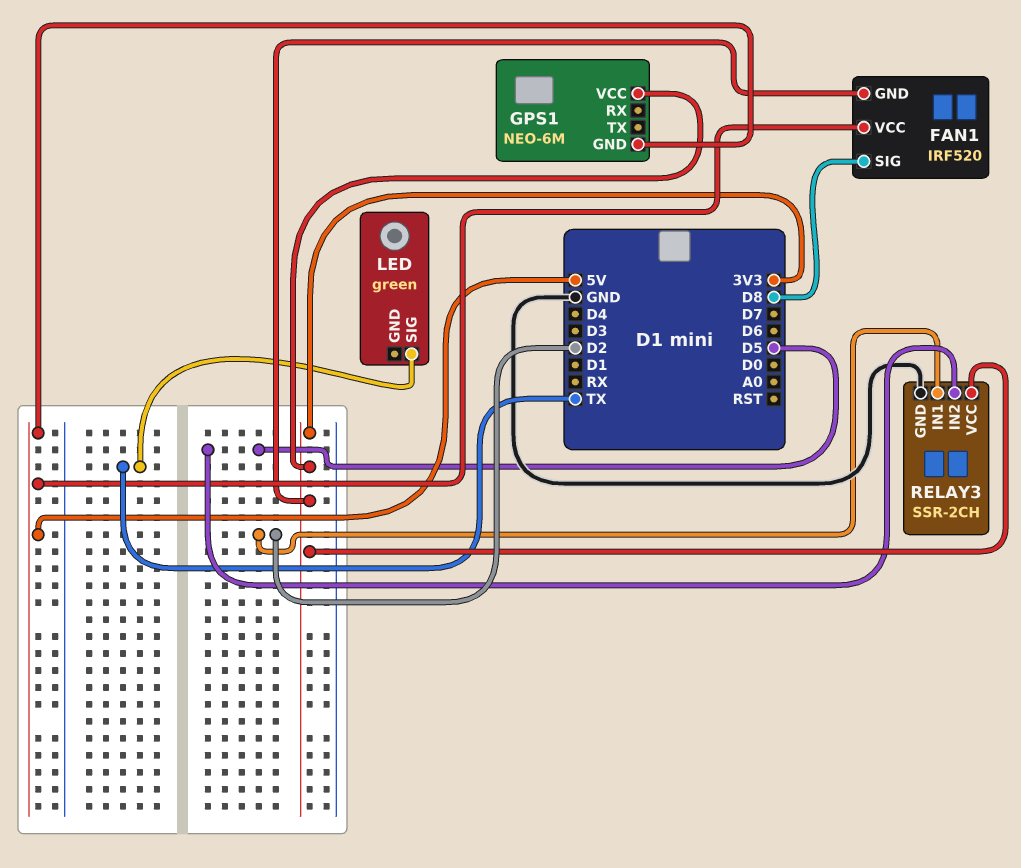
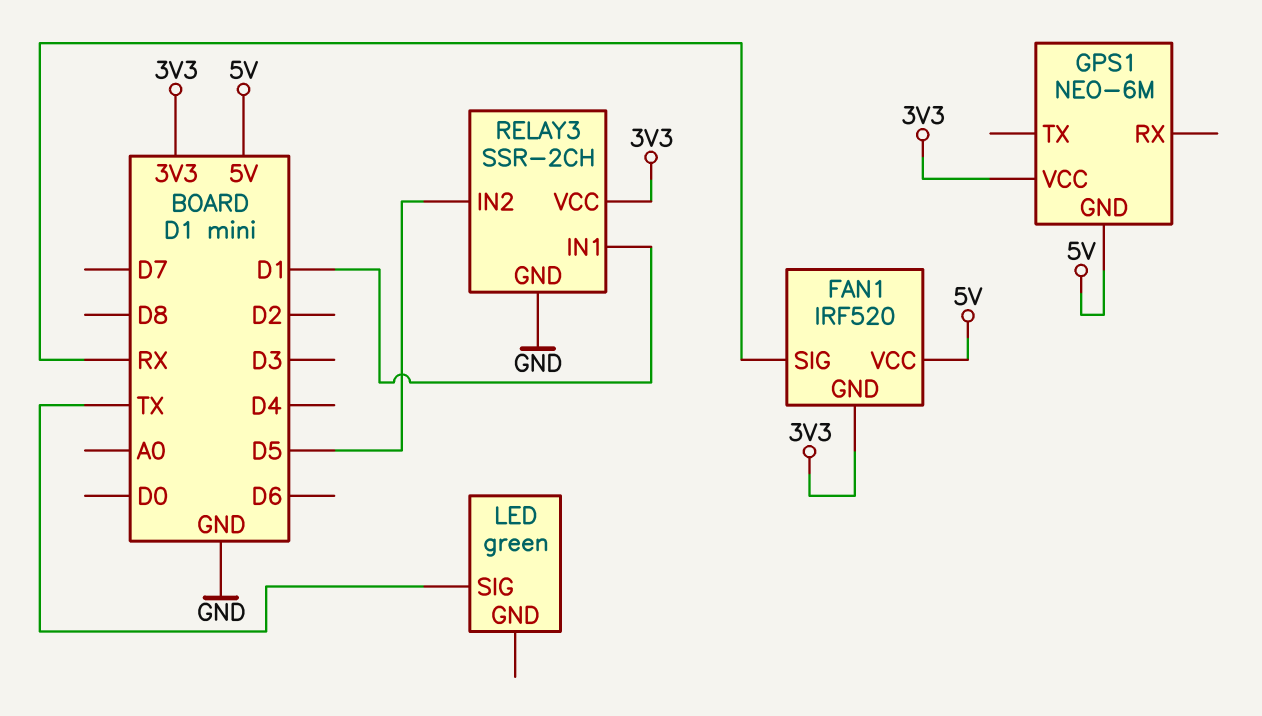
FAN1 pin SIG: D8 -> RX
RELAY3 pin IN1: D2 -> D1

